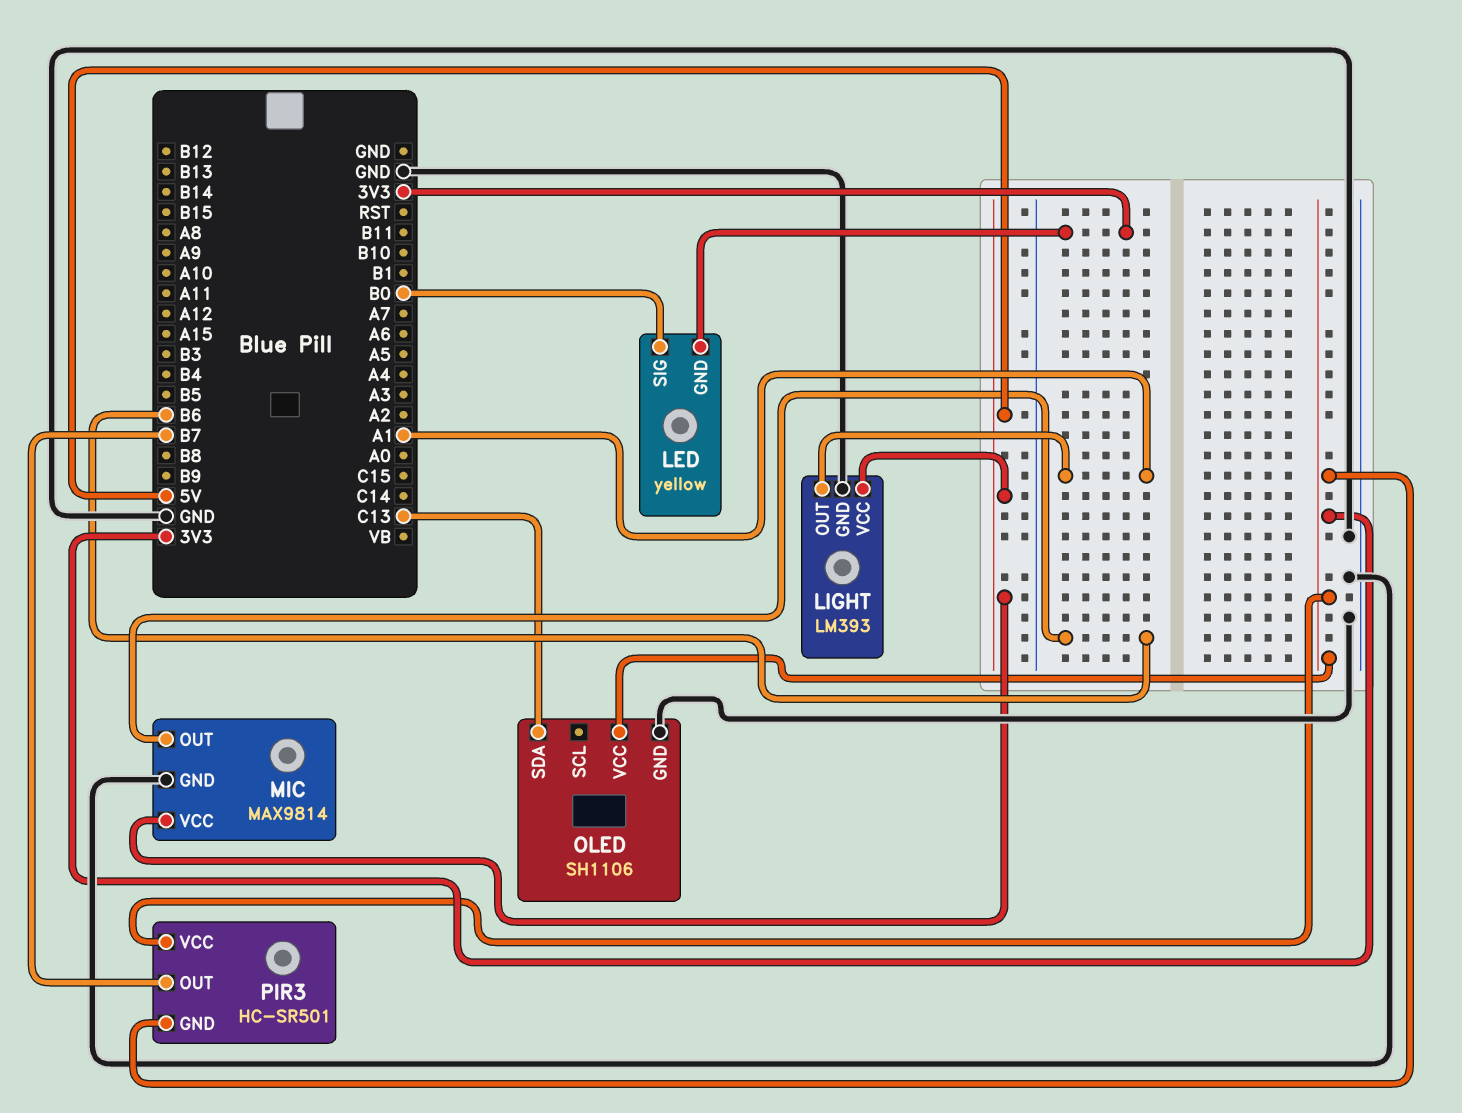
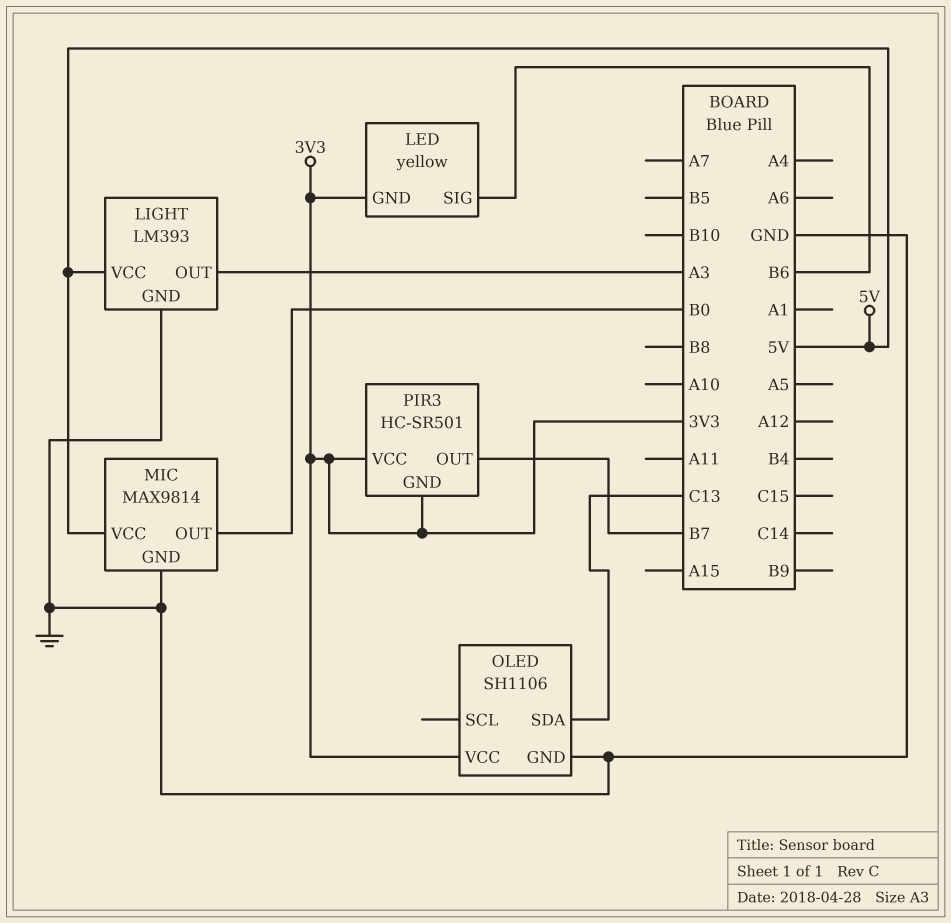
LED pin SIG: B0 -> B6
LIGHT pin OUT: A1 -> A3
MIC pin OUT: B6 -> B0

